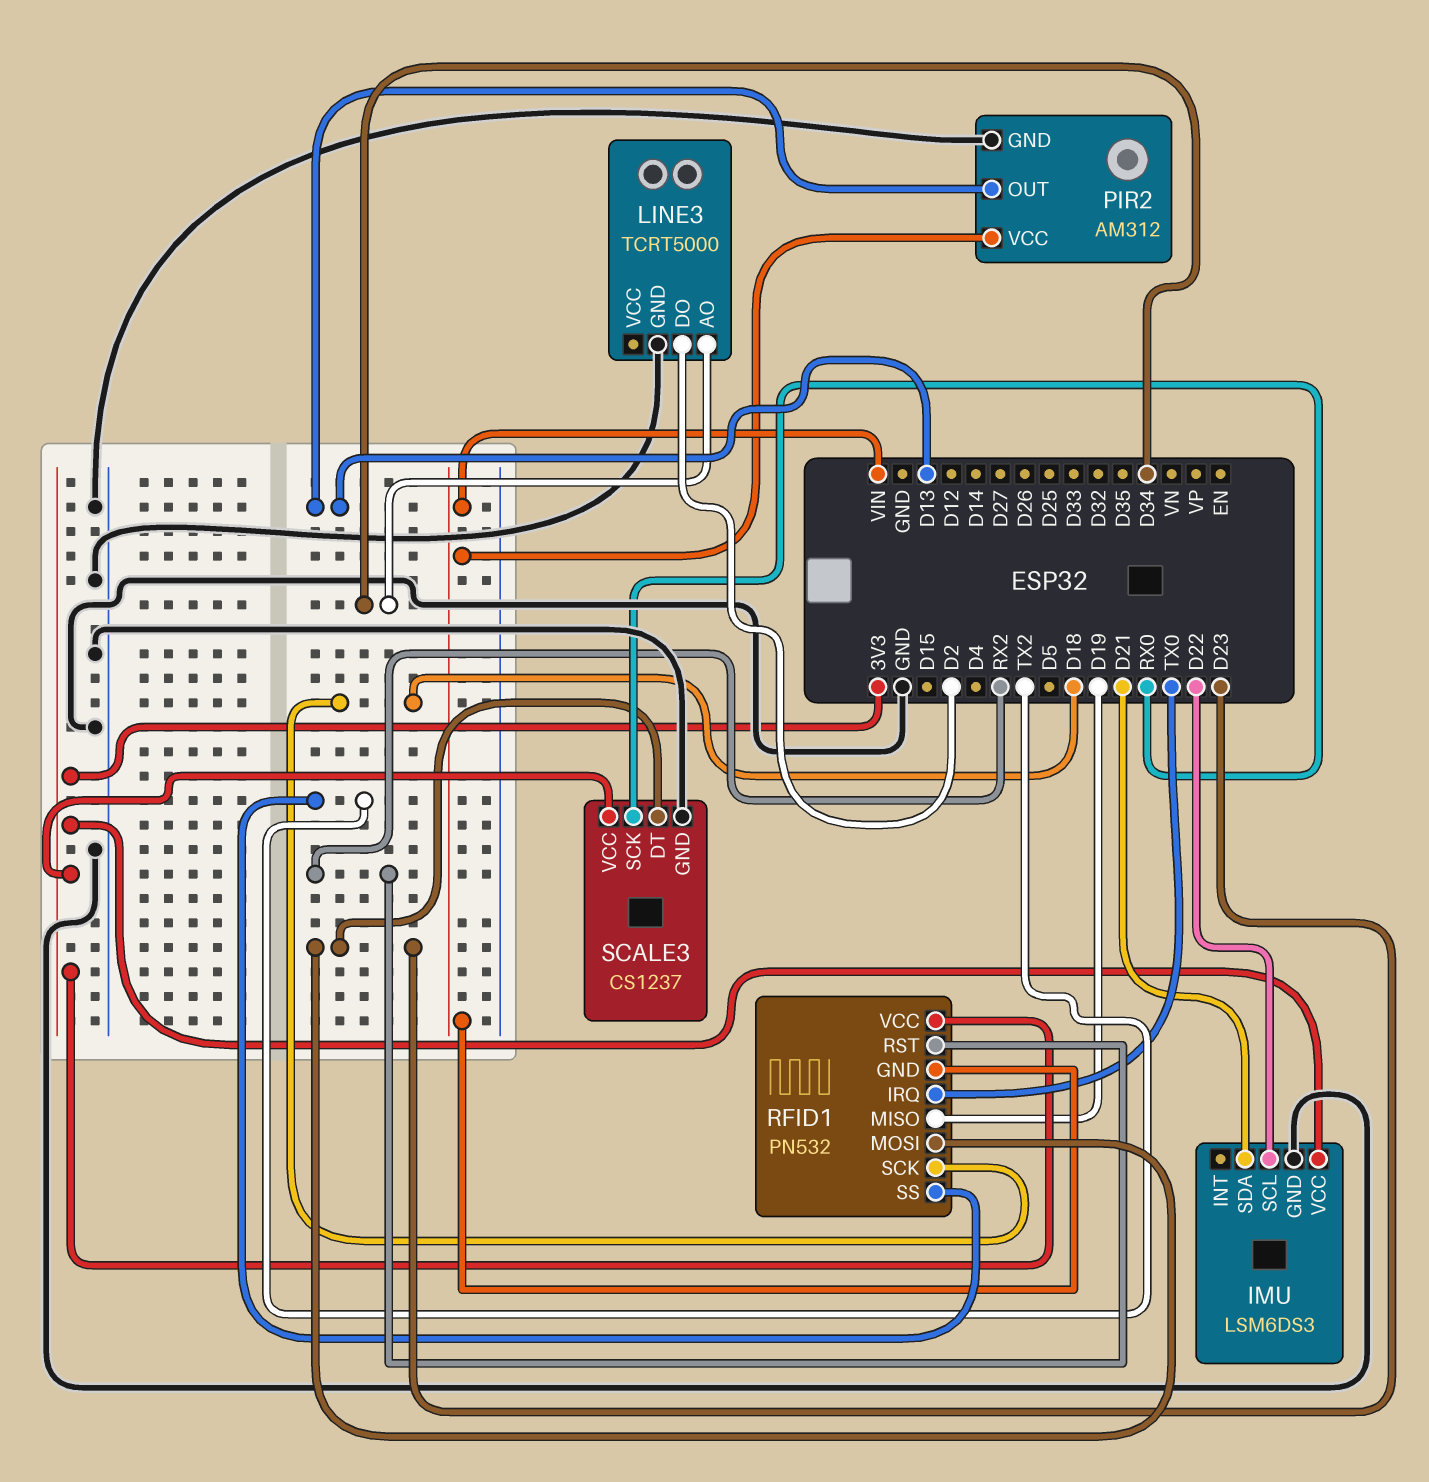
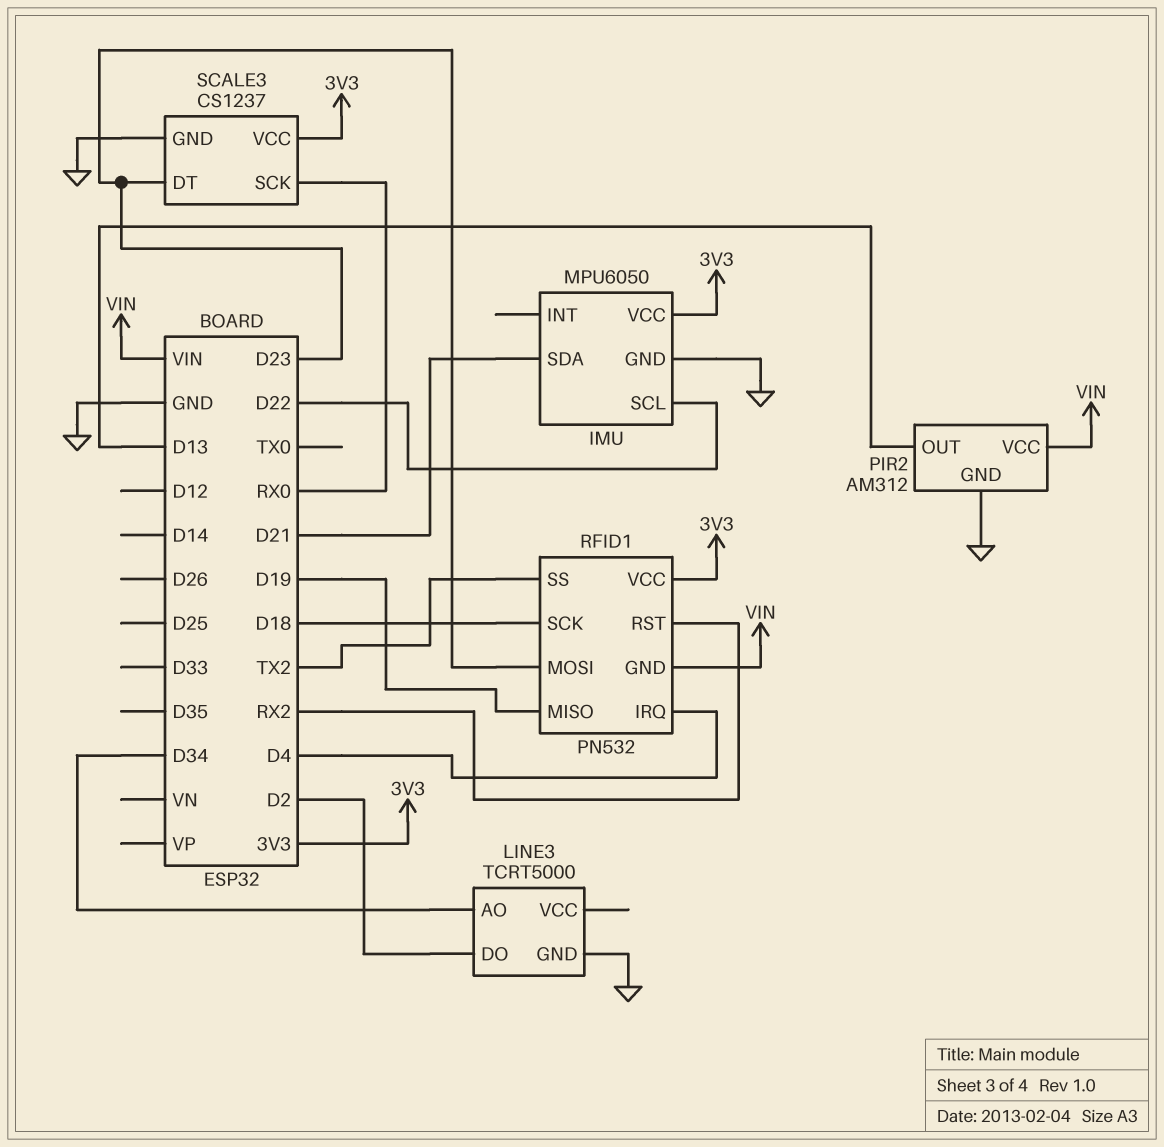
IMU: LSM6DS3 -> MPU6050
RFID1 pin IRQ: TX0 -> D4

